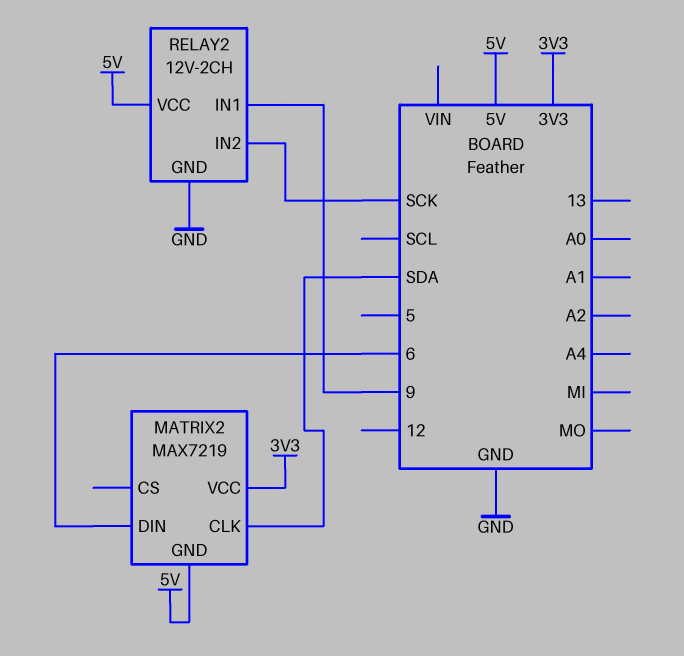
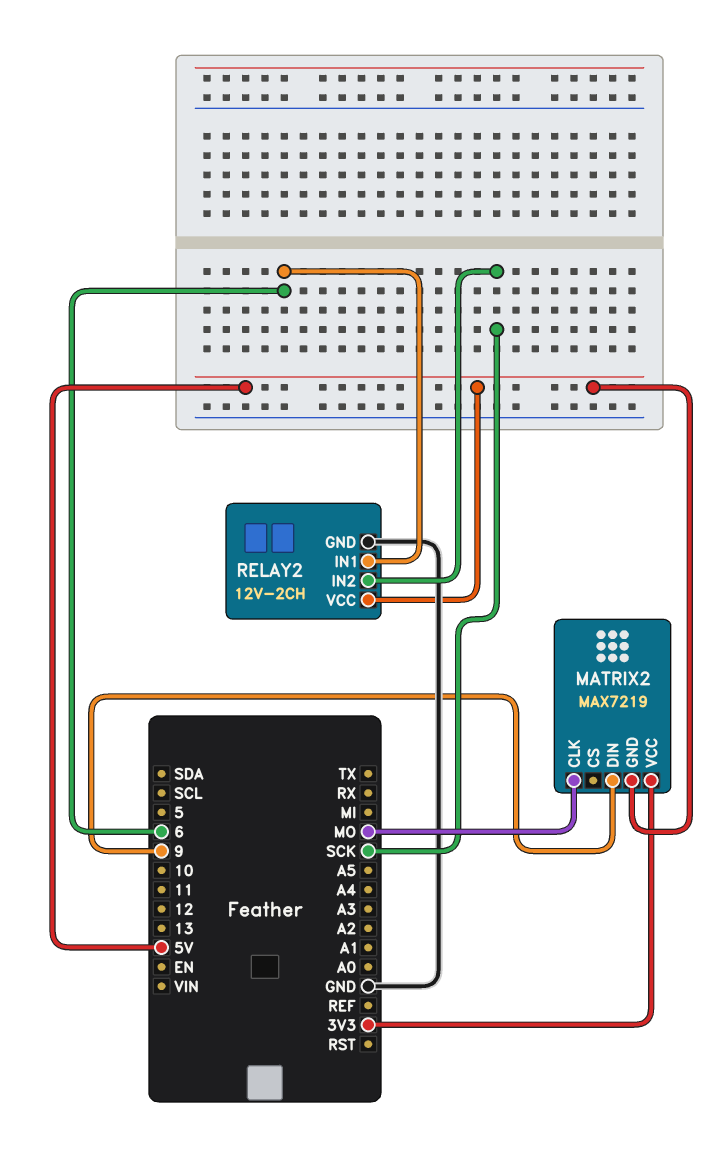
MATRIX2 pin CLK: SDA -> MO
MATRIX2 pin DIN: 6 -> 9
RELAY2 pin IN1: 9 -> 6

